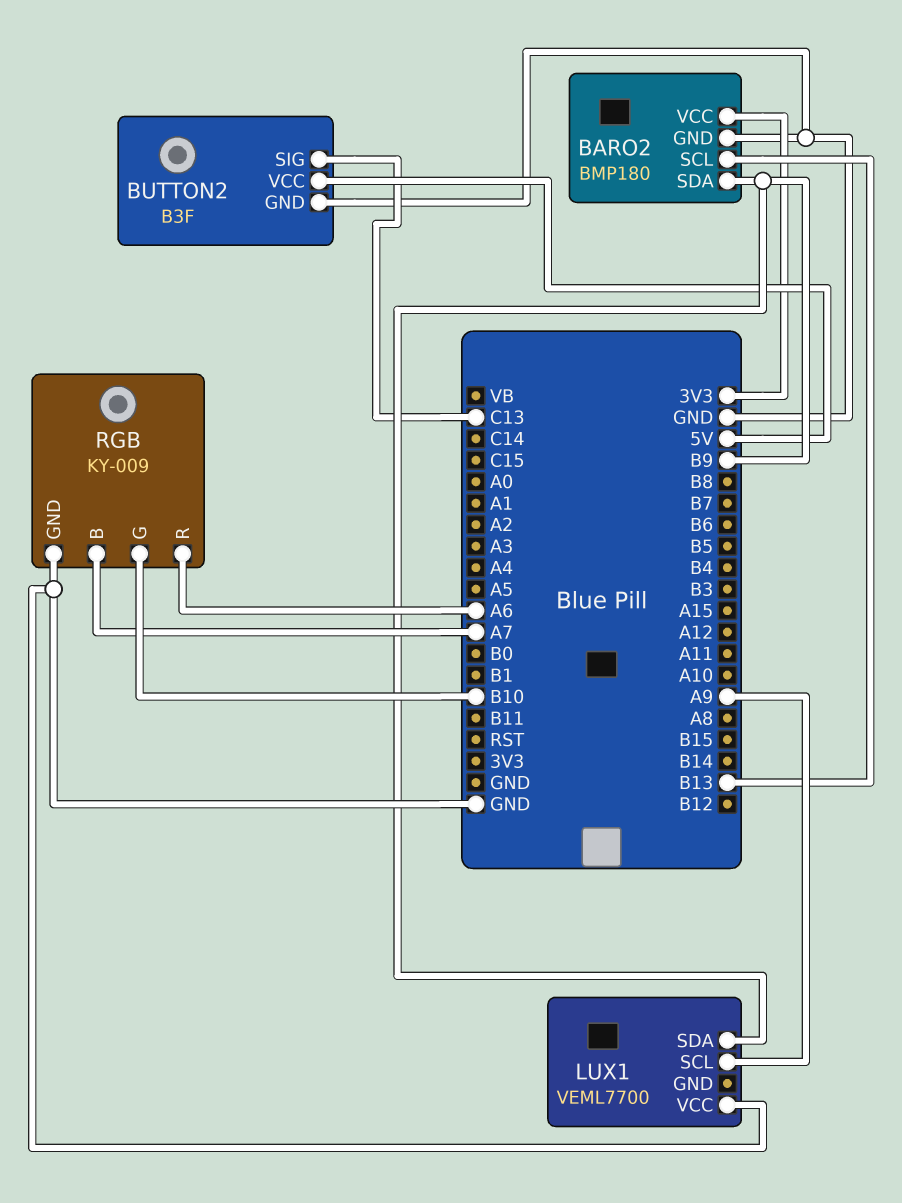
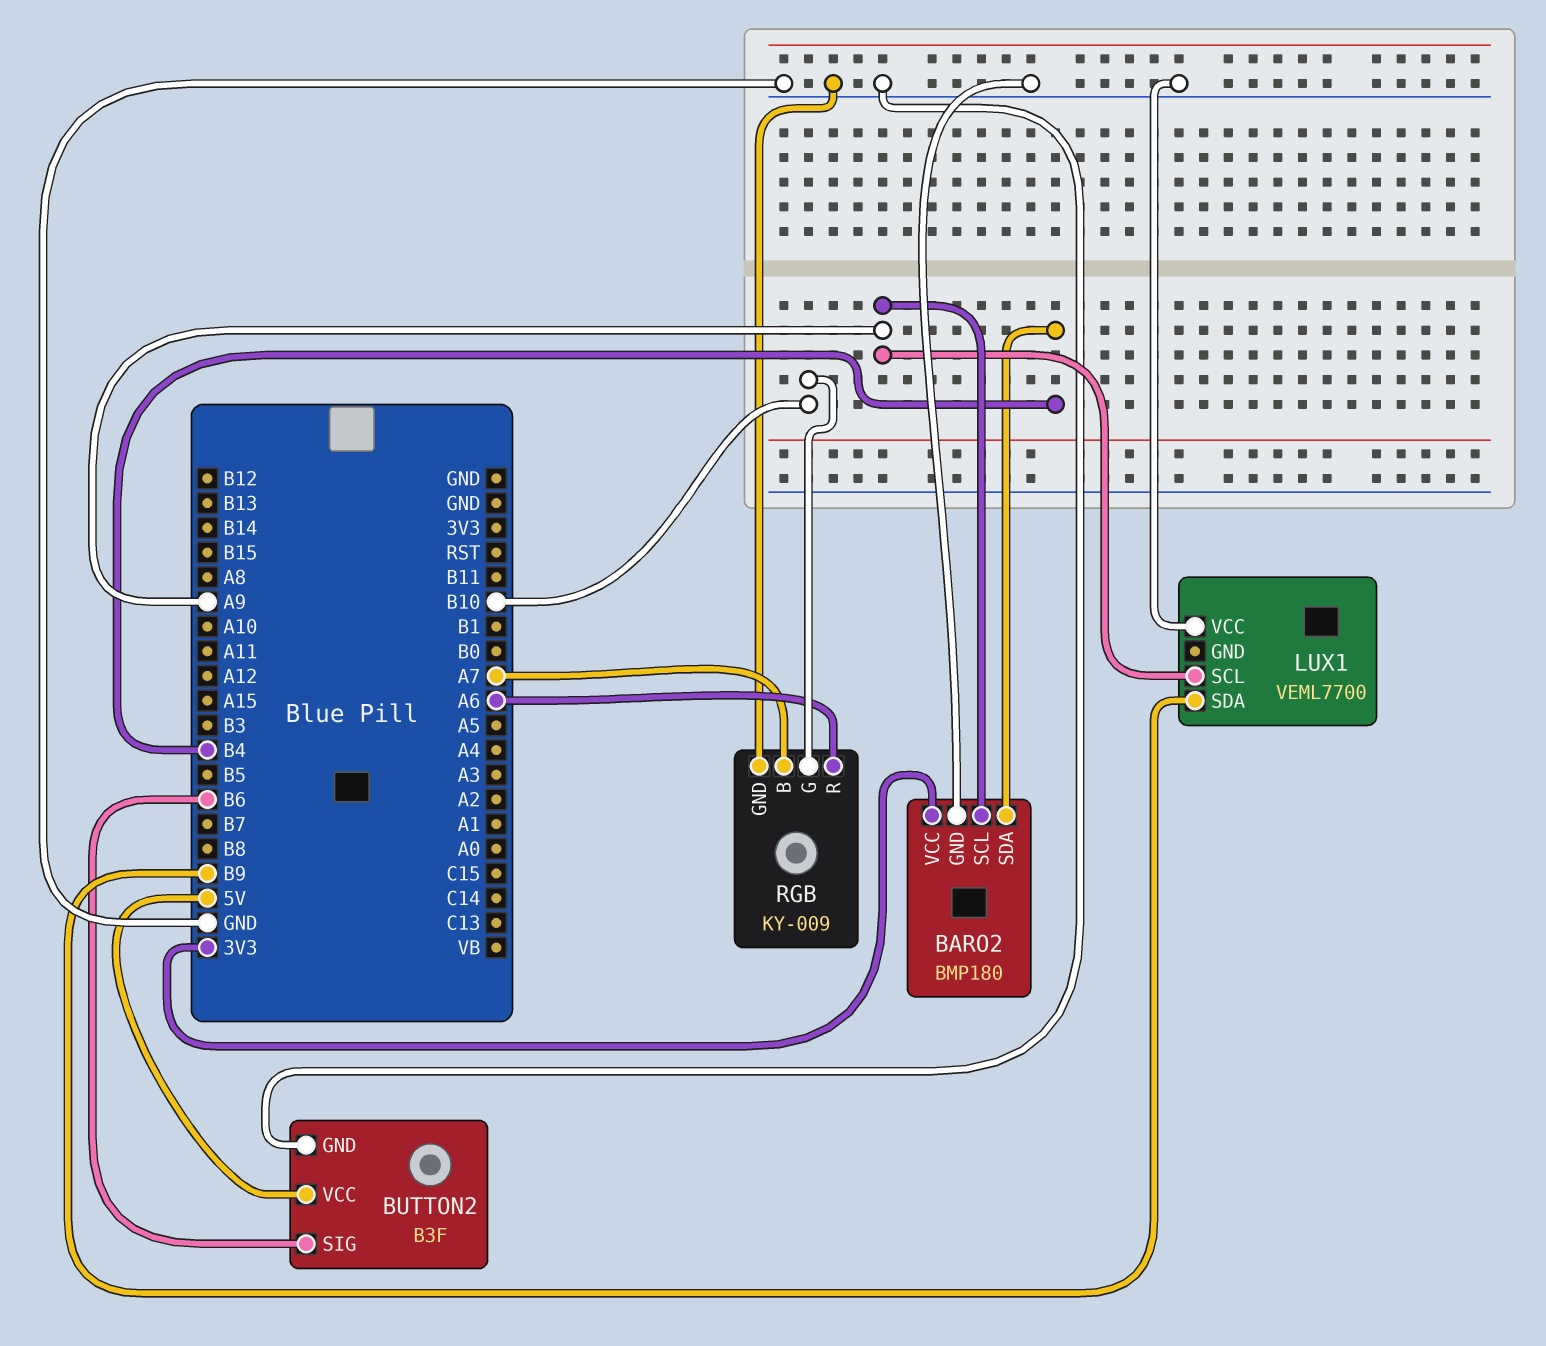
BARO2 pin SCL: B13 -> A9
BARO2 pin SDA: B9 -> B4
BUTTON2 pin SIG: C13 -> B6

